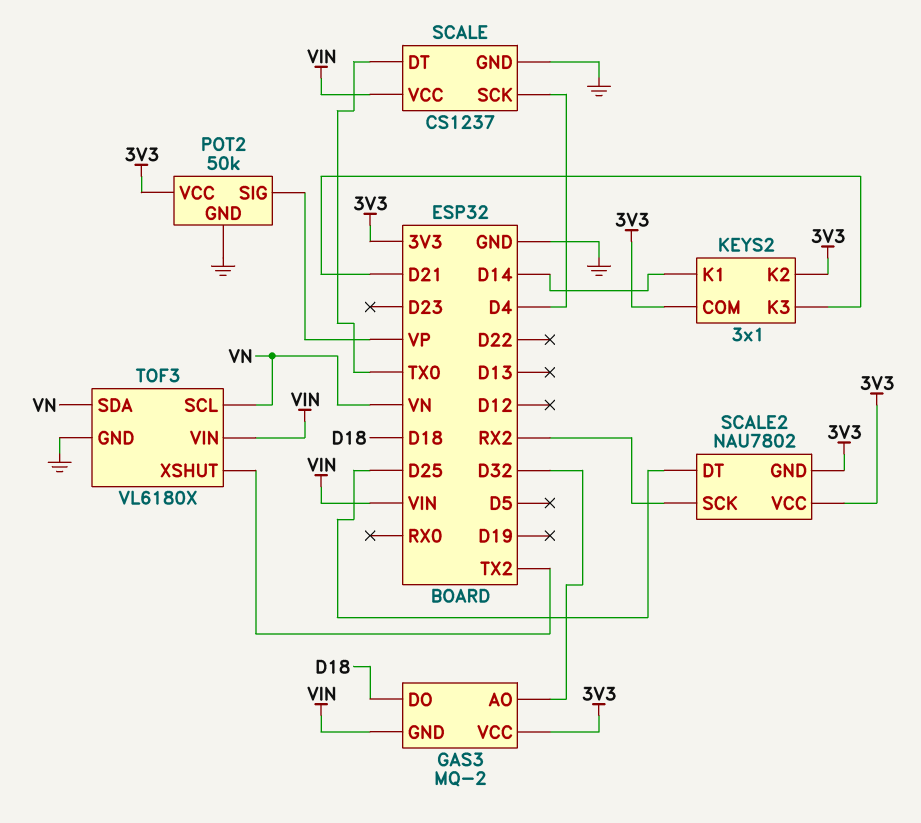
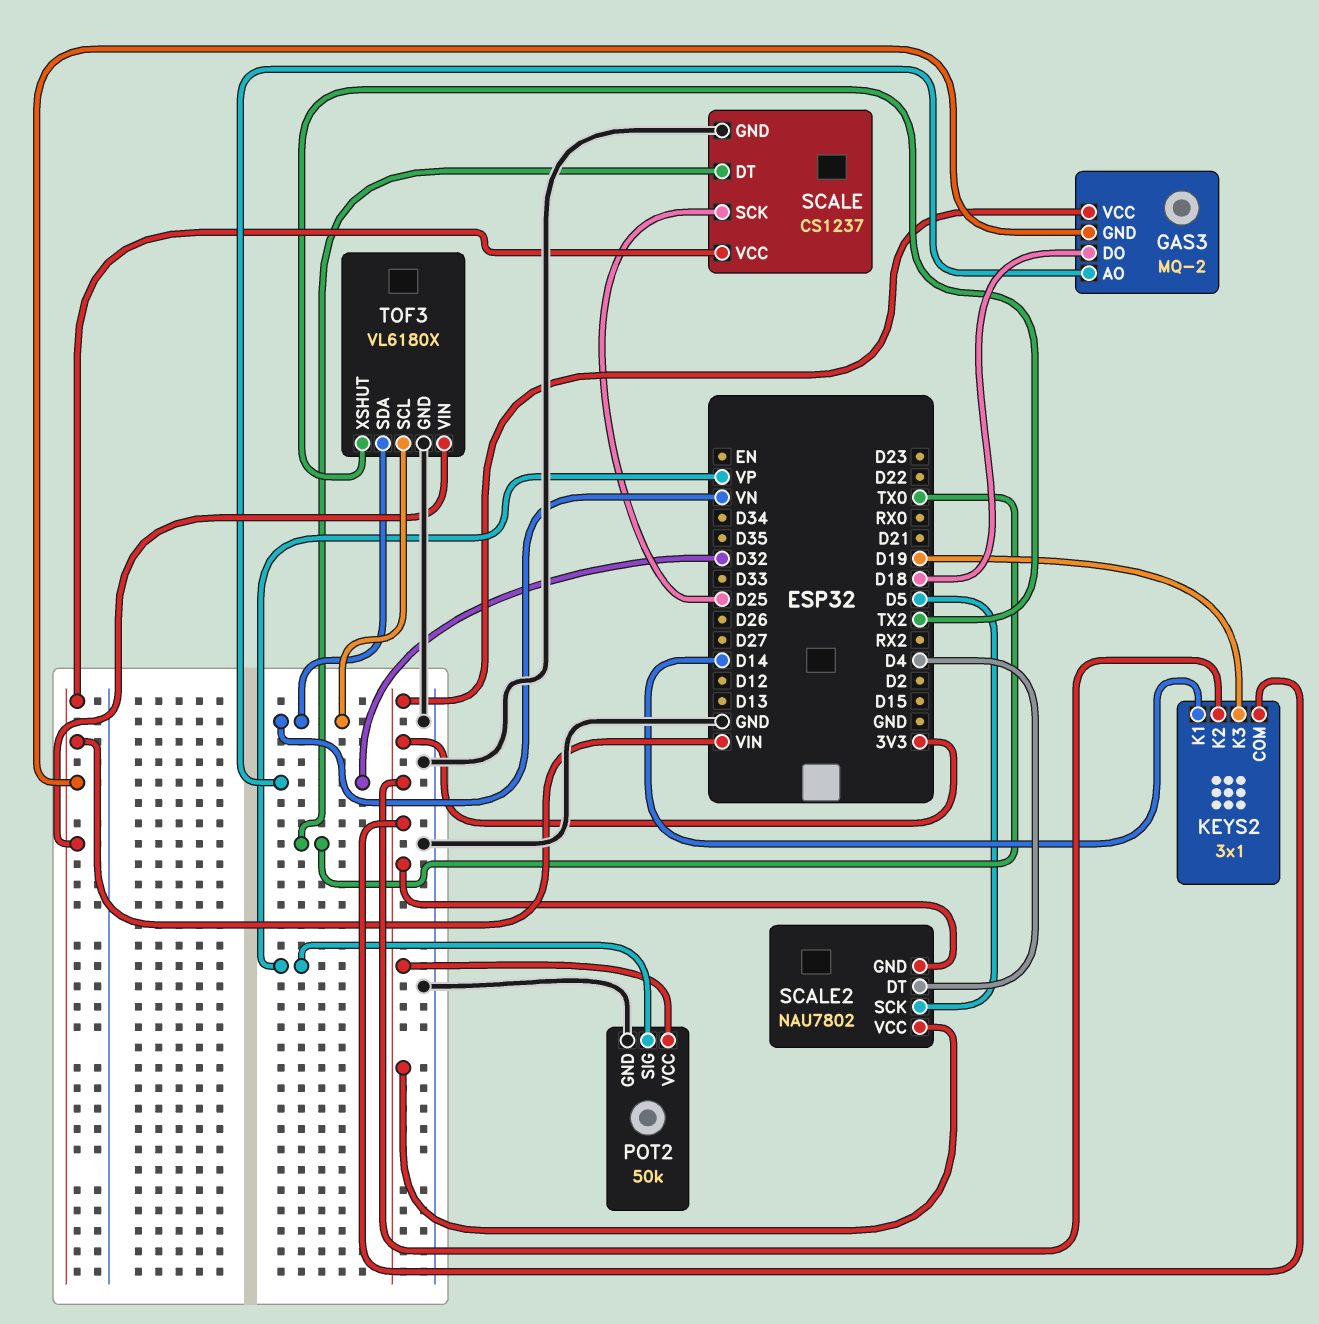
KEYS2 pin K3: D21 -> D19
SCALE pin SCK: D4 -> D25
SCALE2 pin DT: D25 -> D4
SCALE2 pin SCK: RX2 -> D5

